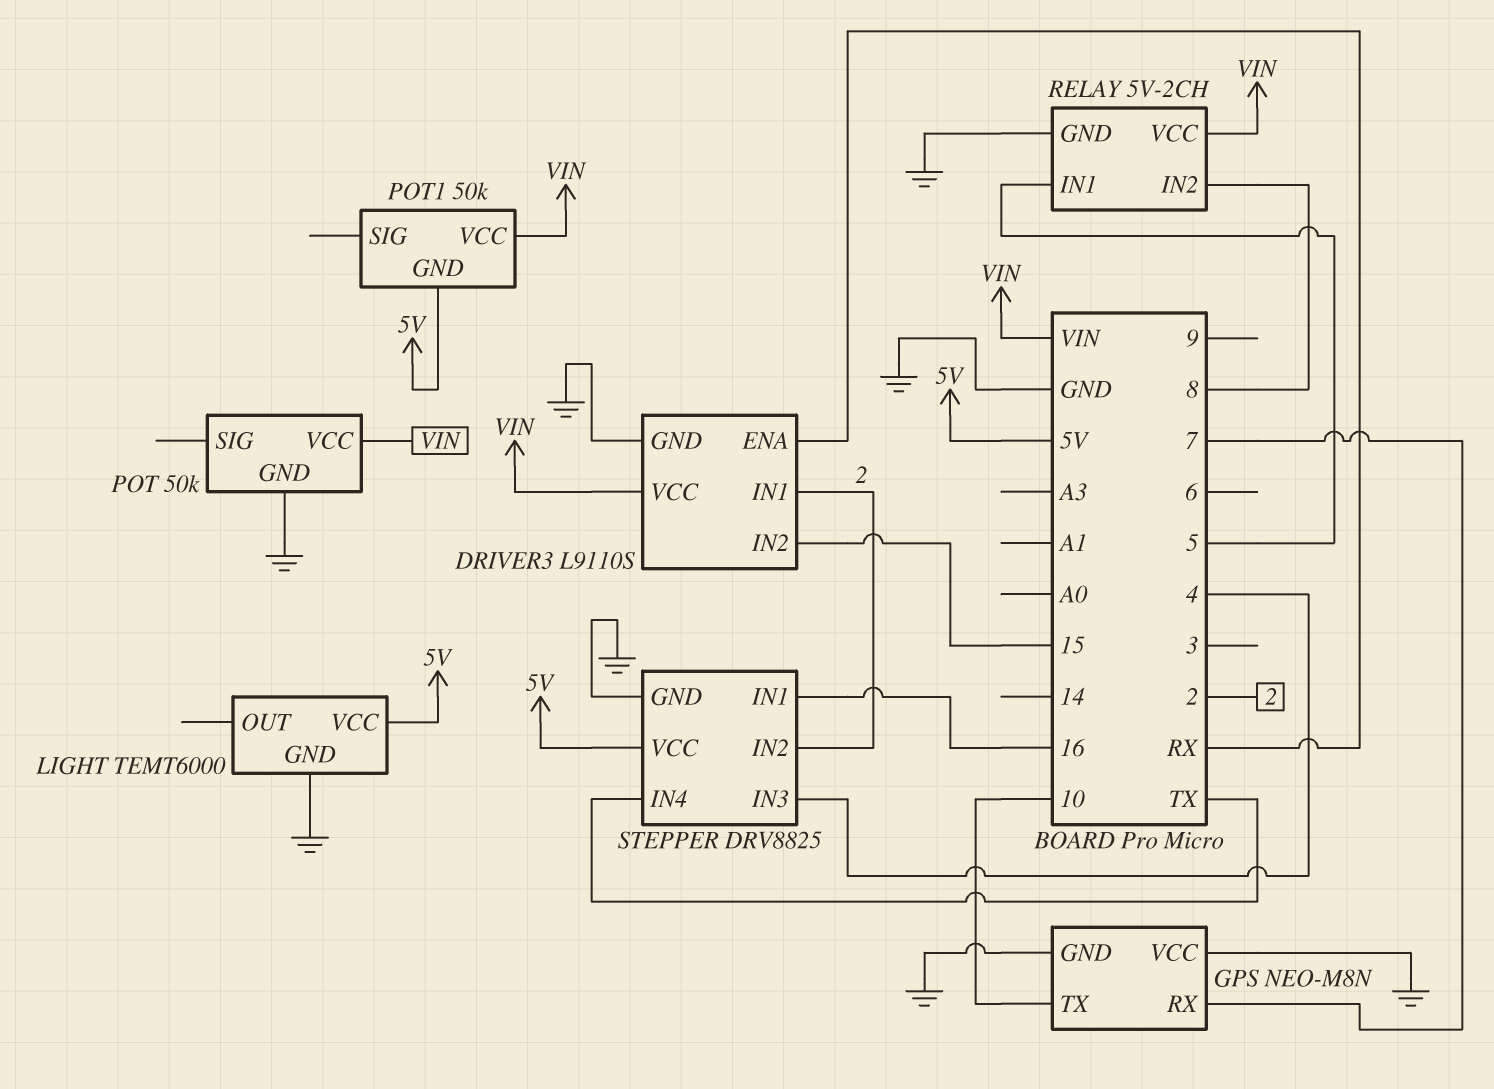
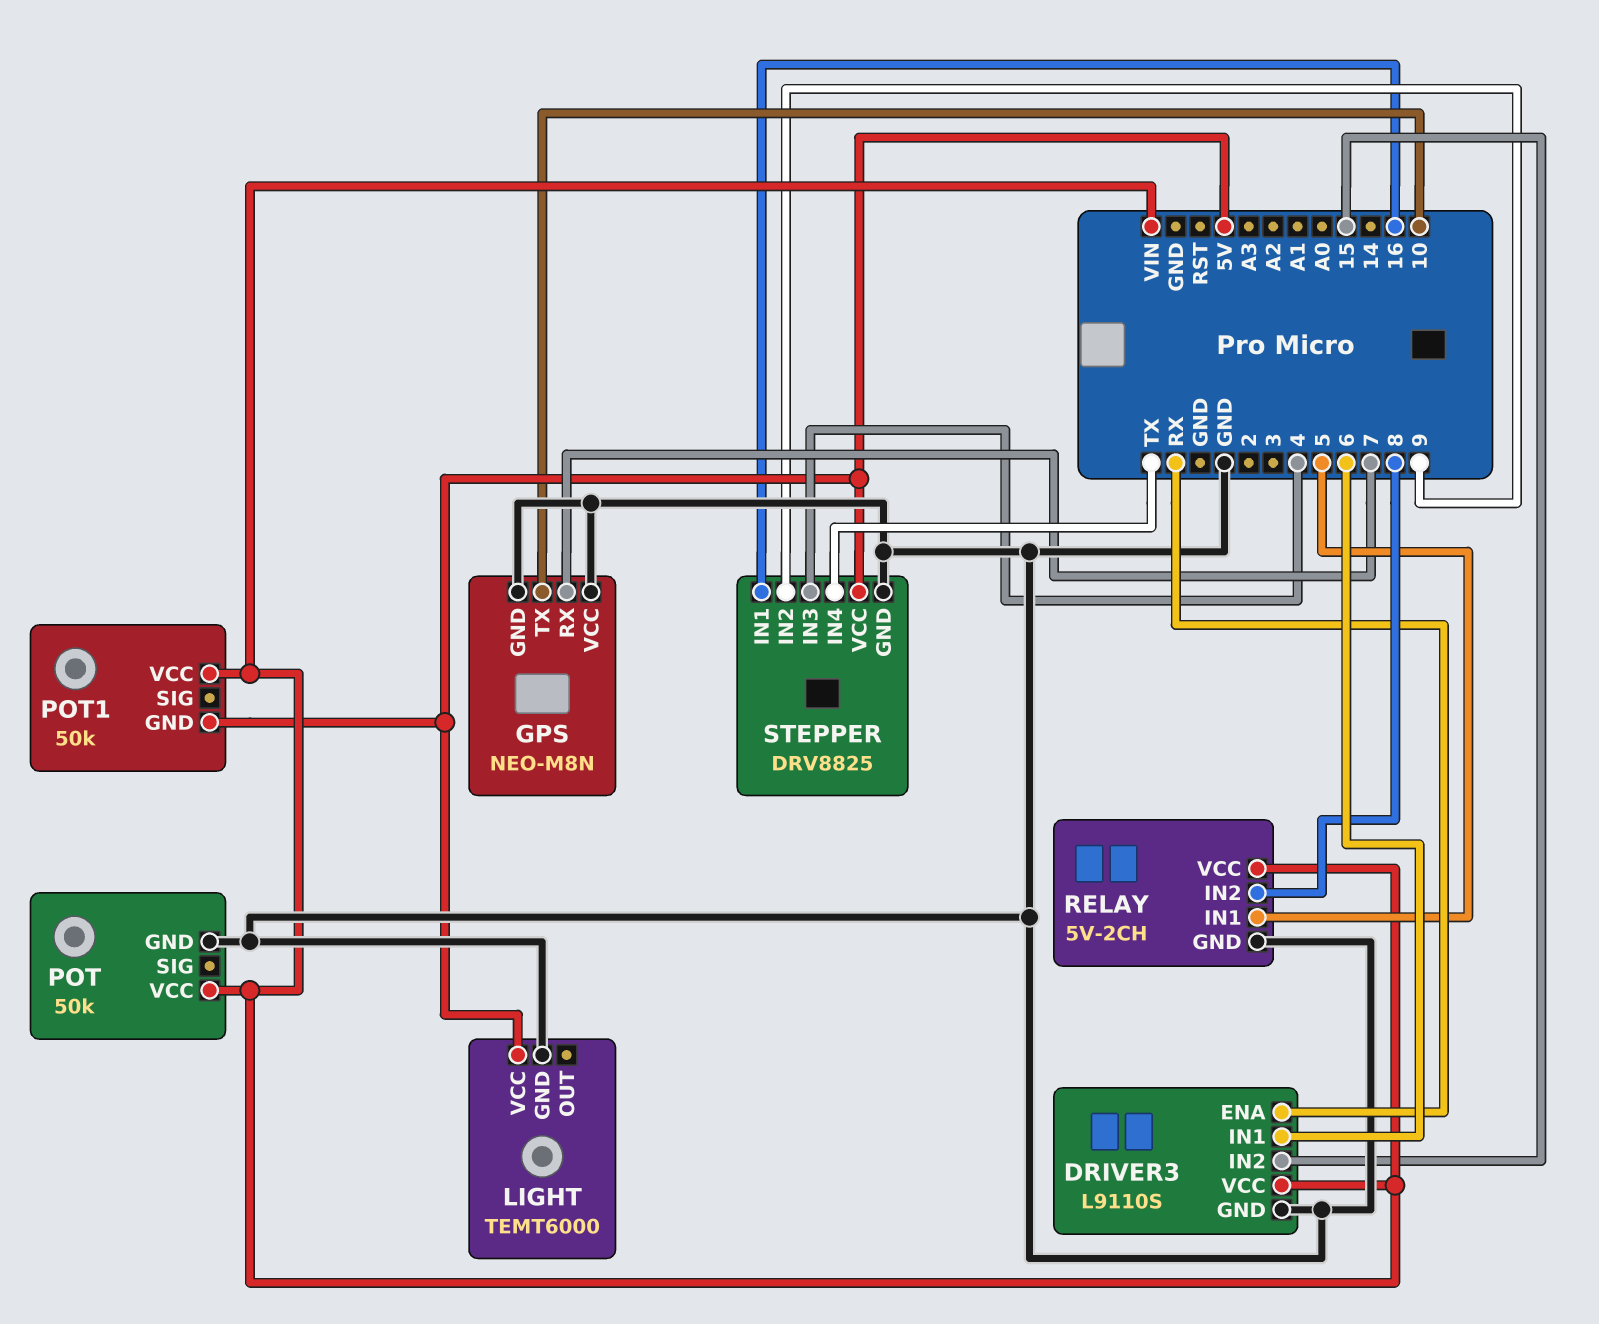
DRIVER3 pin IN1: 2 -> 6
STEPPER pin IN2: 2 -> 9

